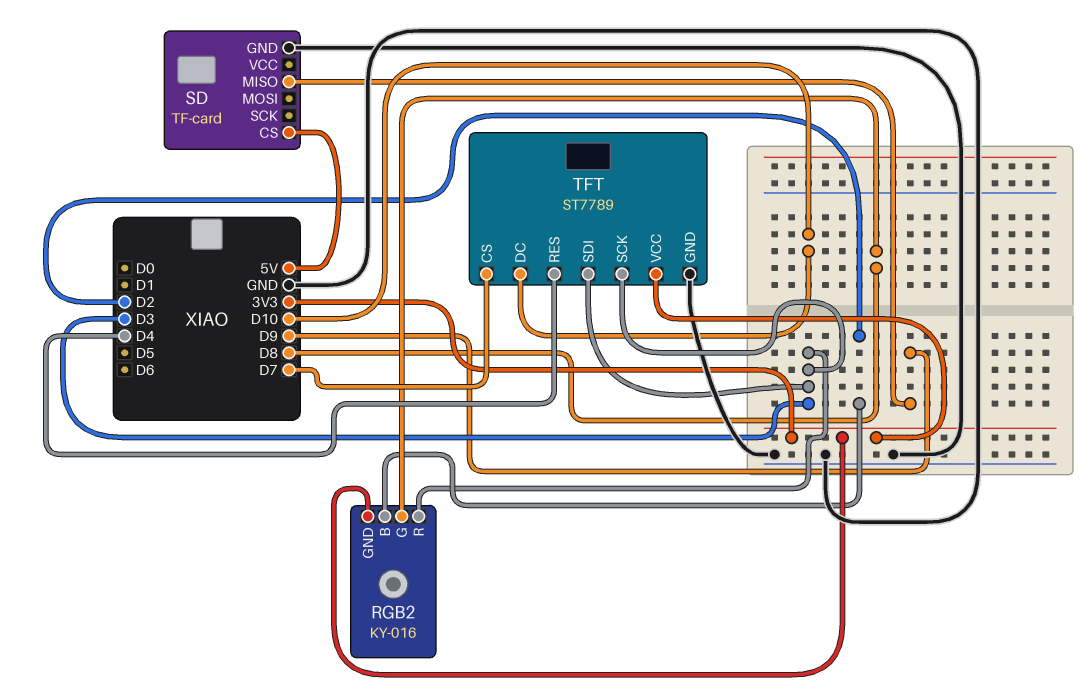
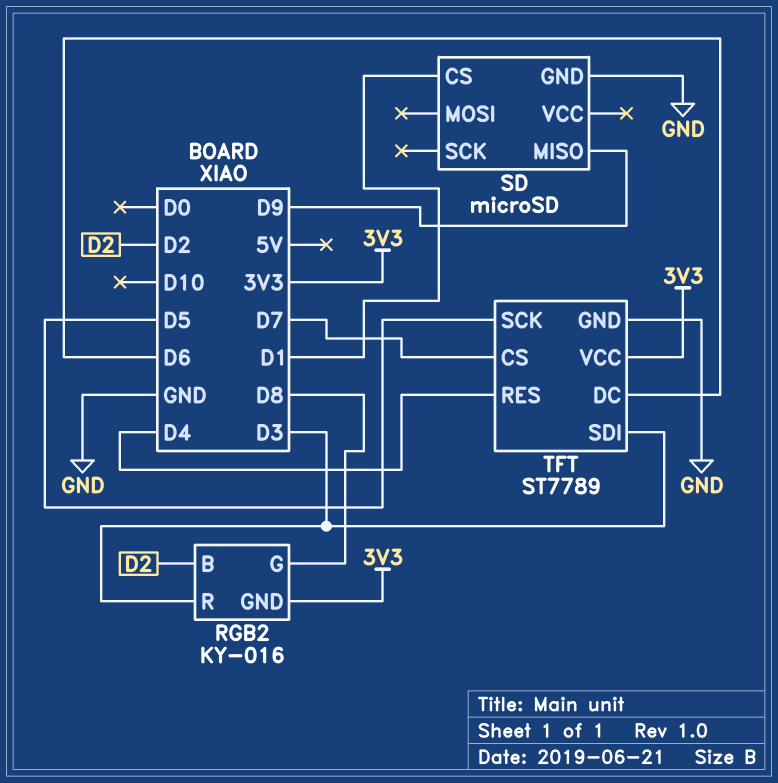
SD: TF-card -> microSD
SD pin CS: 5V -> D1
TFT pin DC: D10 -> D6
TFT pin SCK: D3 -> D5

